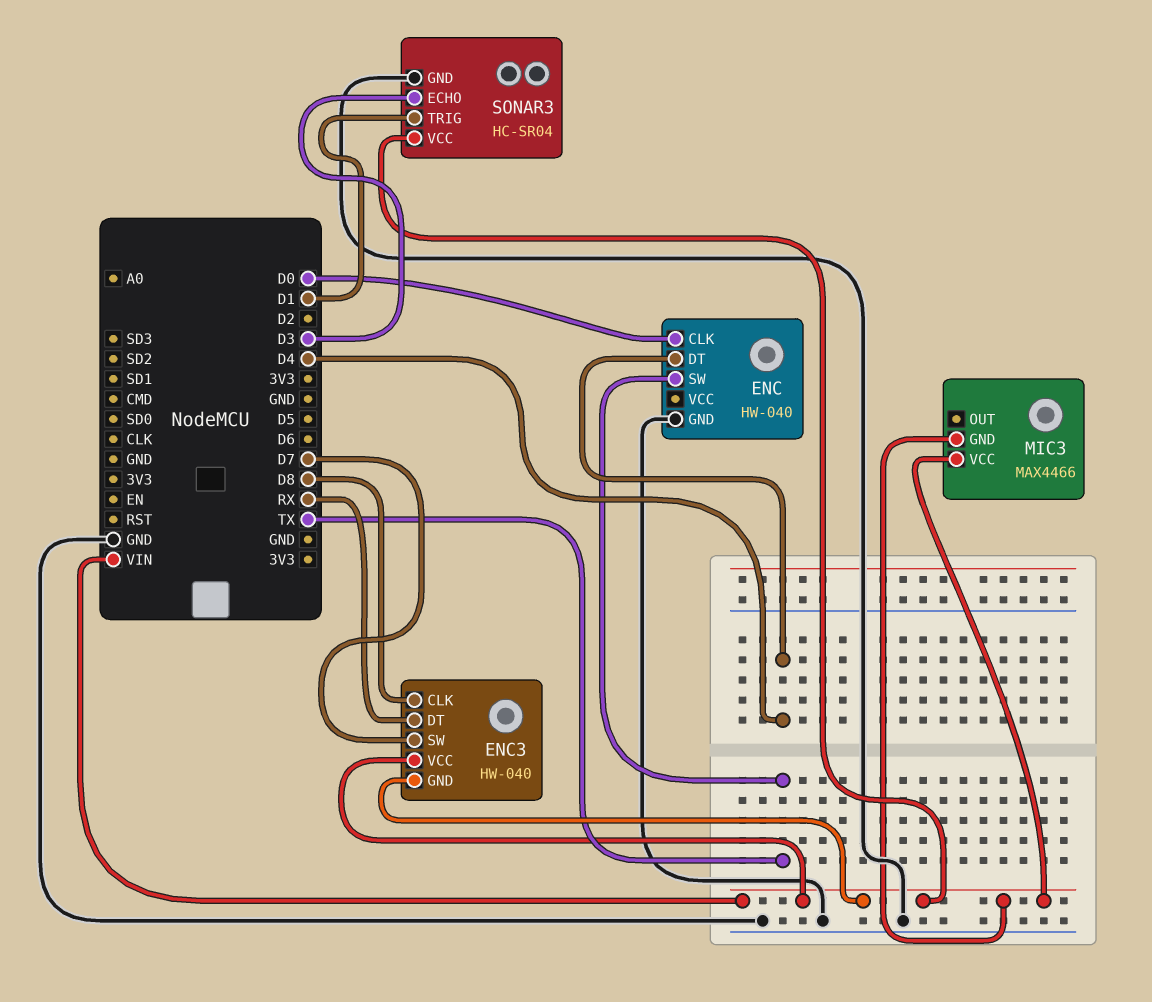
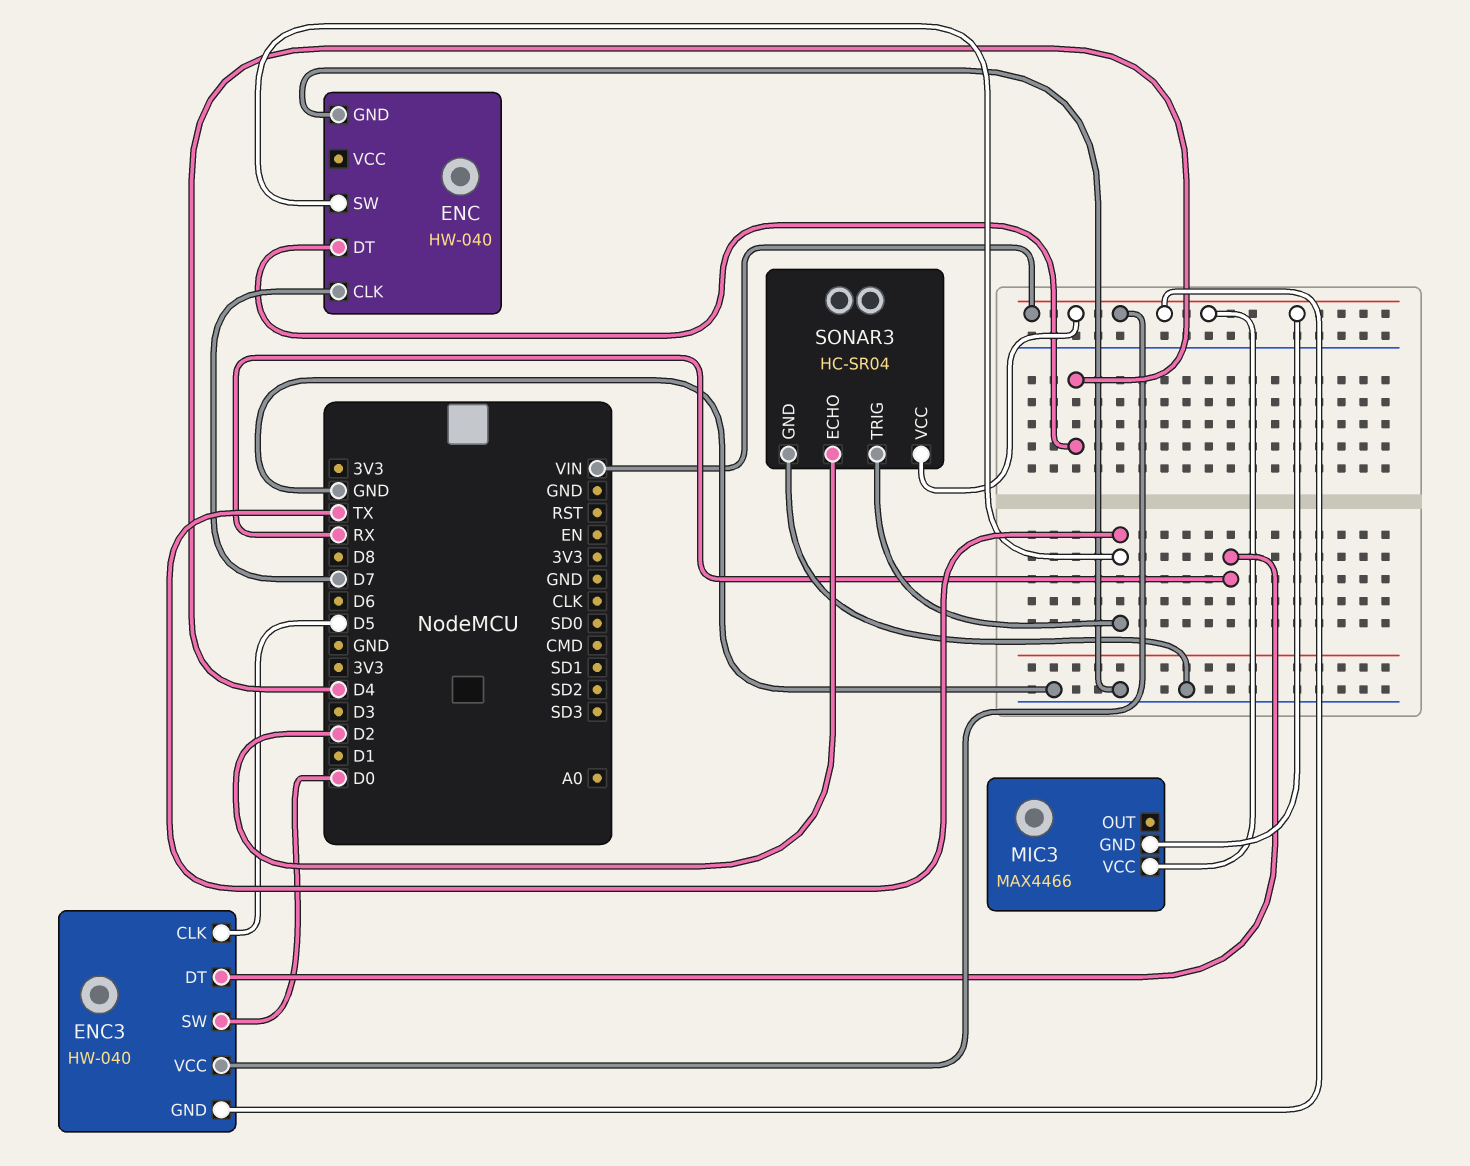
ENC pin CLK: D0 -> D7
ENC3 pin CLK: D8 -> D5
ENC3 pin SW: D7 -> D0
SONAR3 pin ECHO: D3 -> D2
SONAR3 pin TRIG: D1 -> TX

